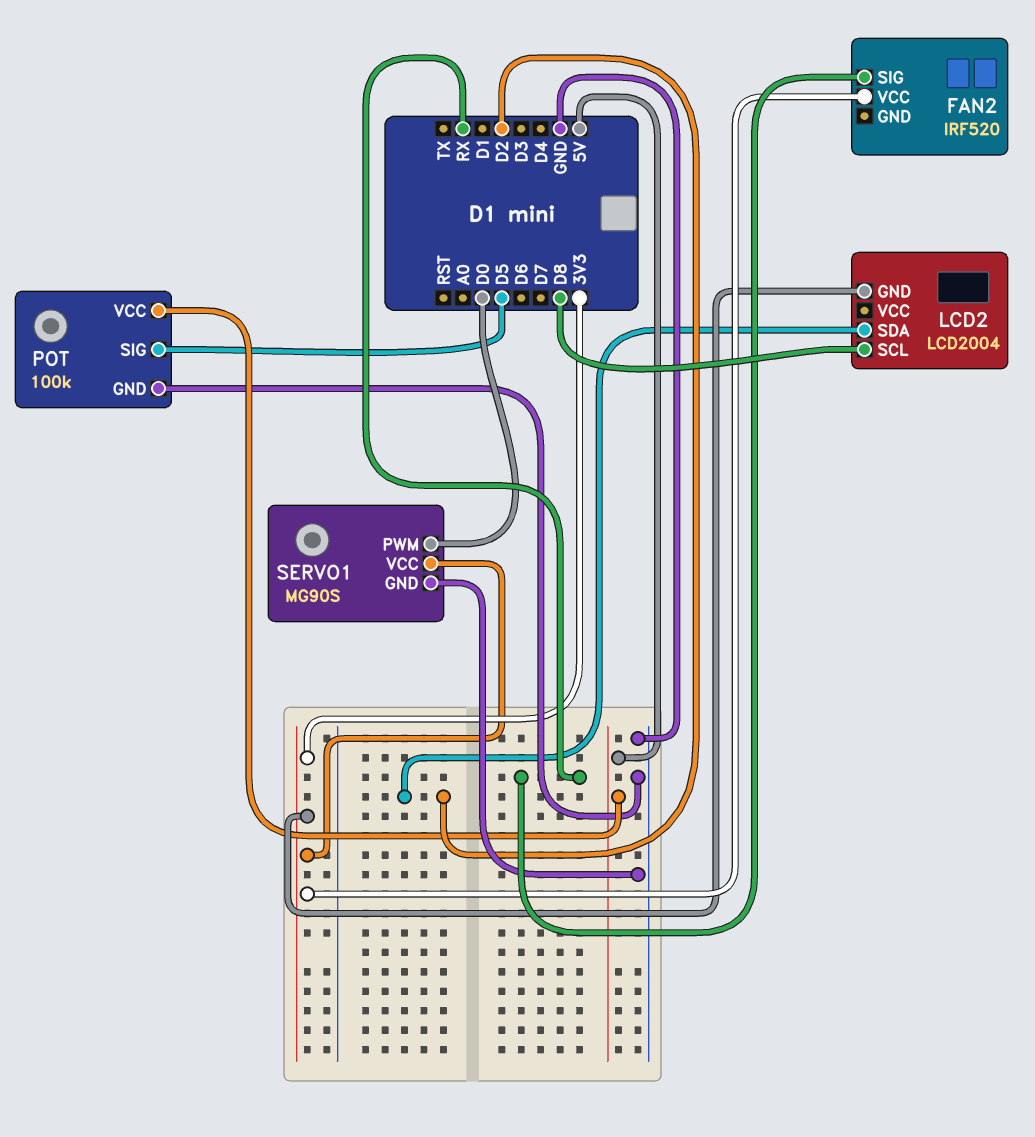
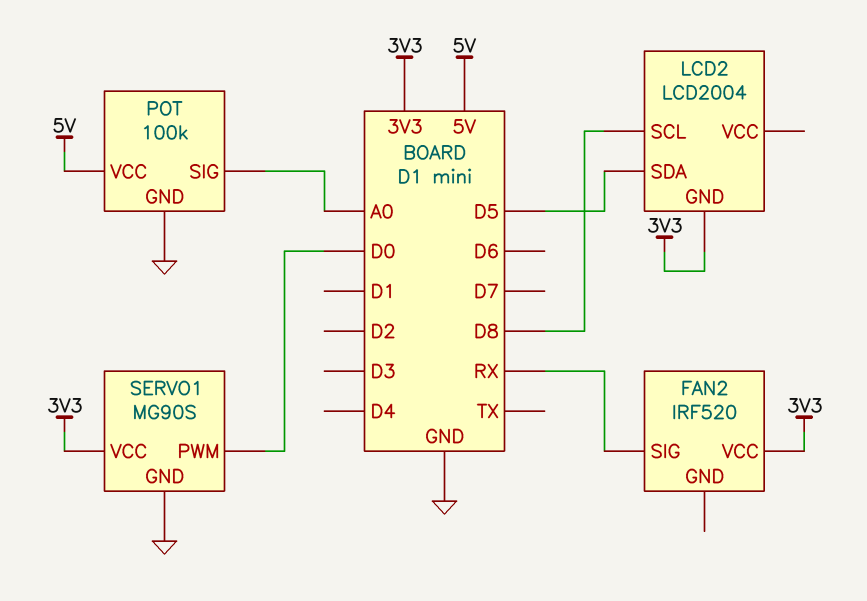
LCD2 pin SDA: D2 -> D5
POT pin SIG: D5 -> A0

